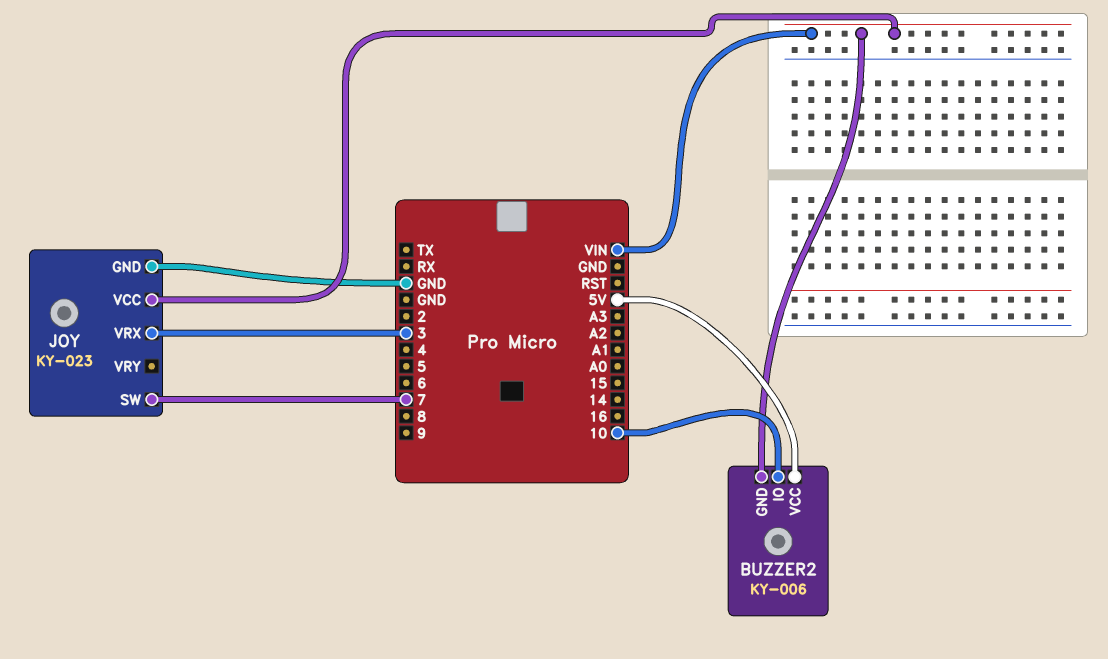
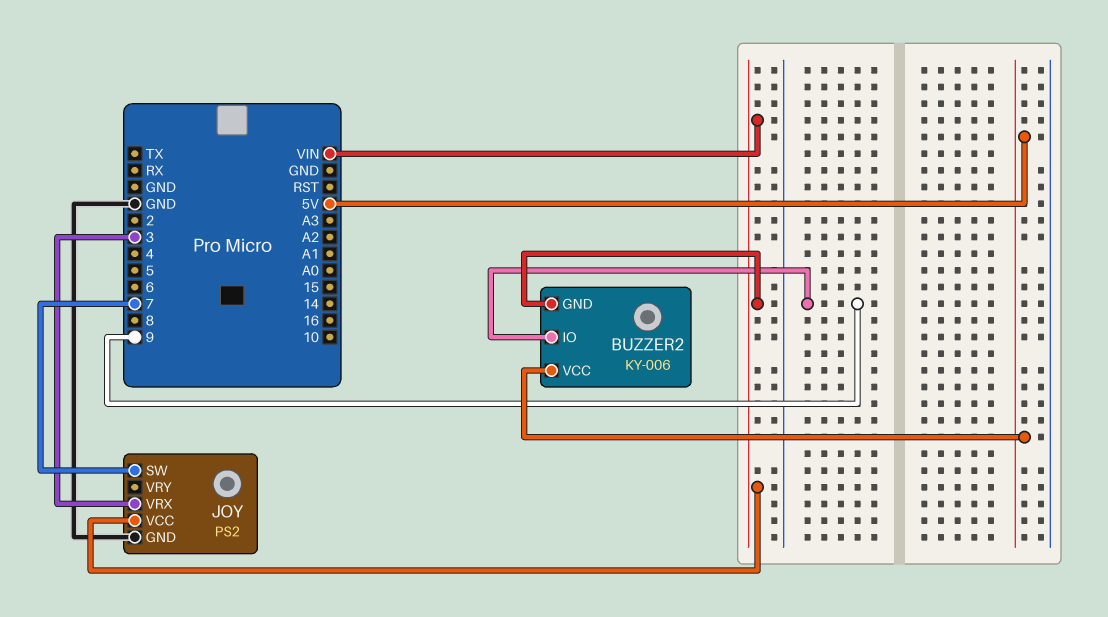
BUZZER2 pin IO: 10 -> 9
JOY: KY-023 -> PS2

